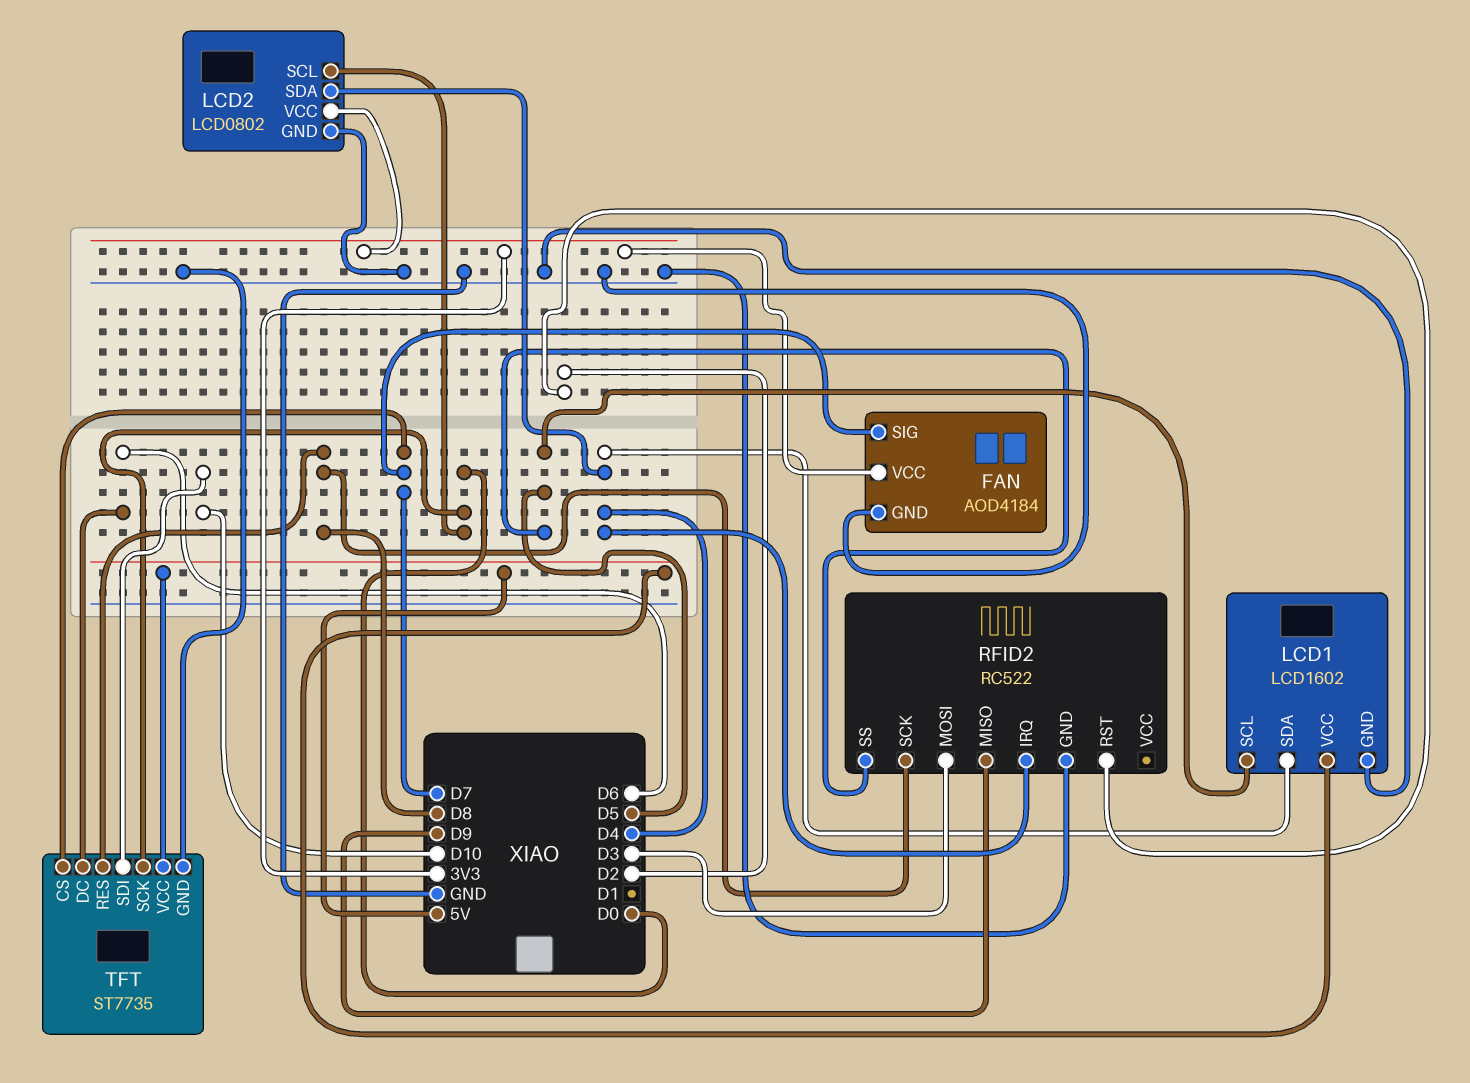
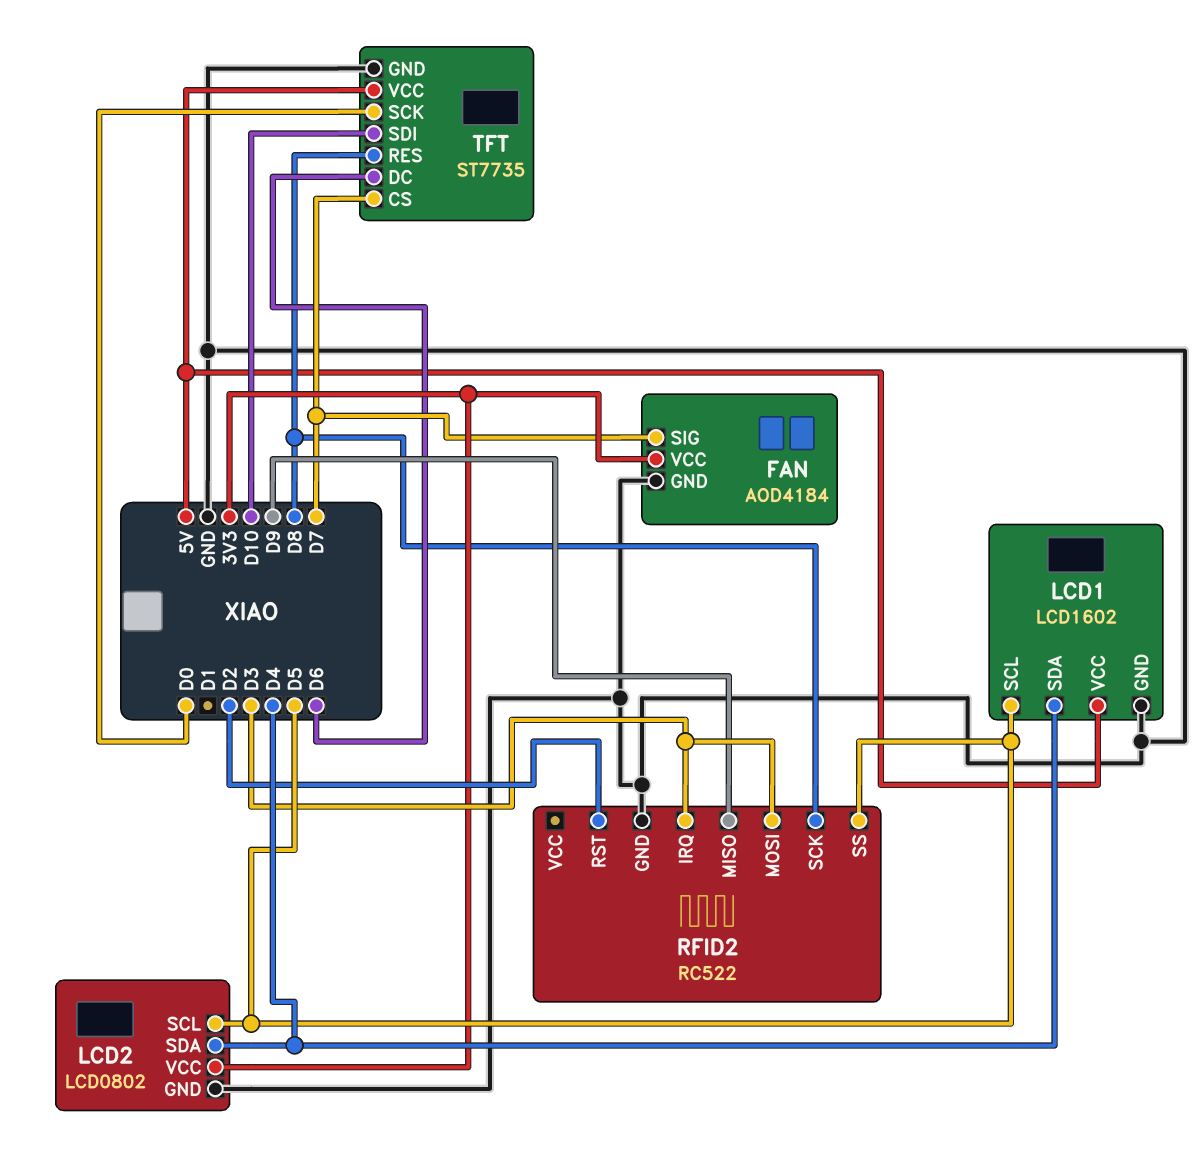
LCD2 pin SCL: D0 -> D5
RFID2 pin IRQ: D4 -> D3

